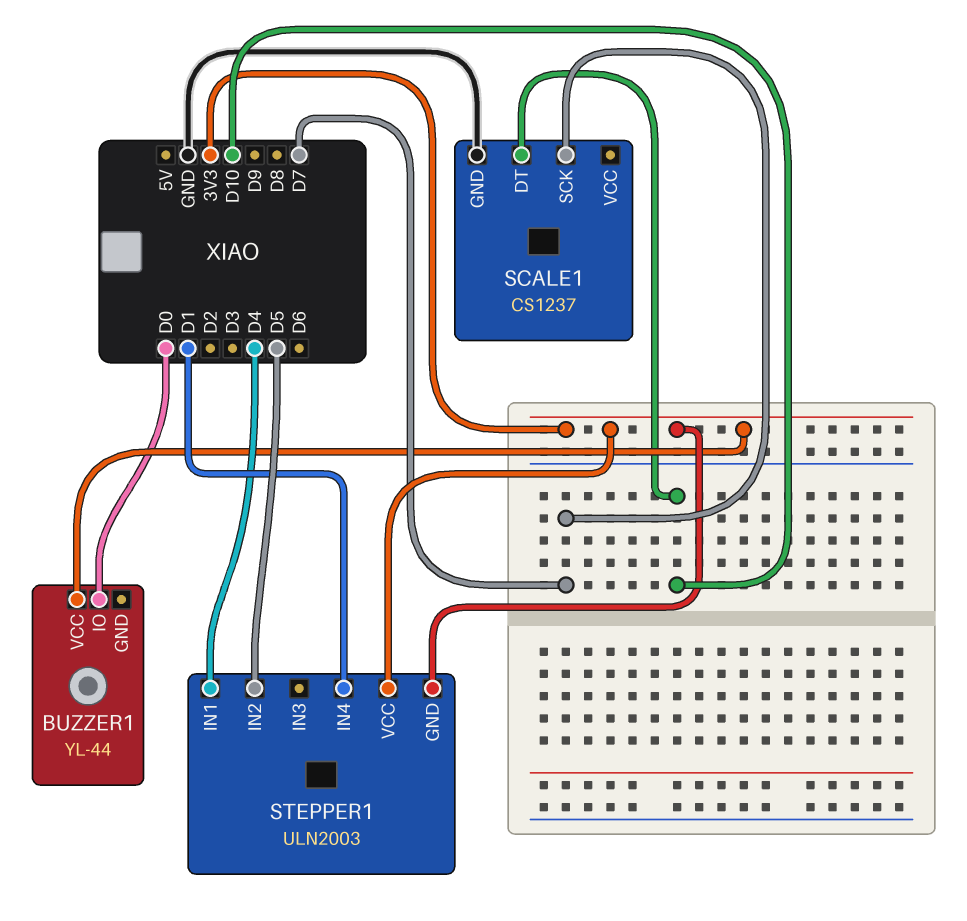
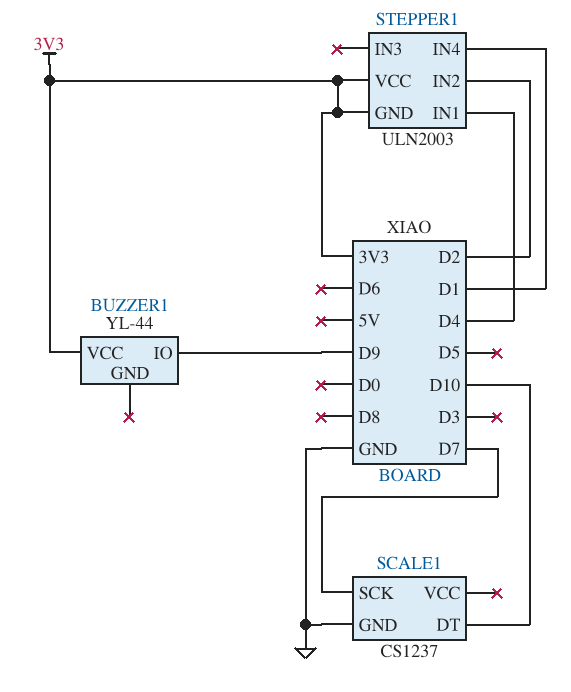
BUZZER1 pin IO: D0 -> D9
STEPPER1 pin IN2: D5 -> D2

